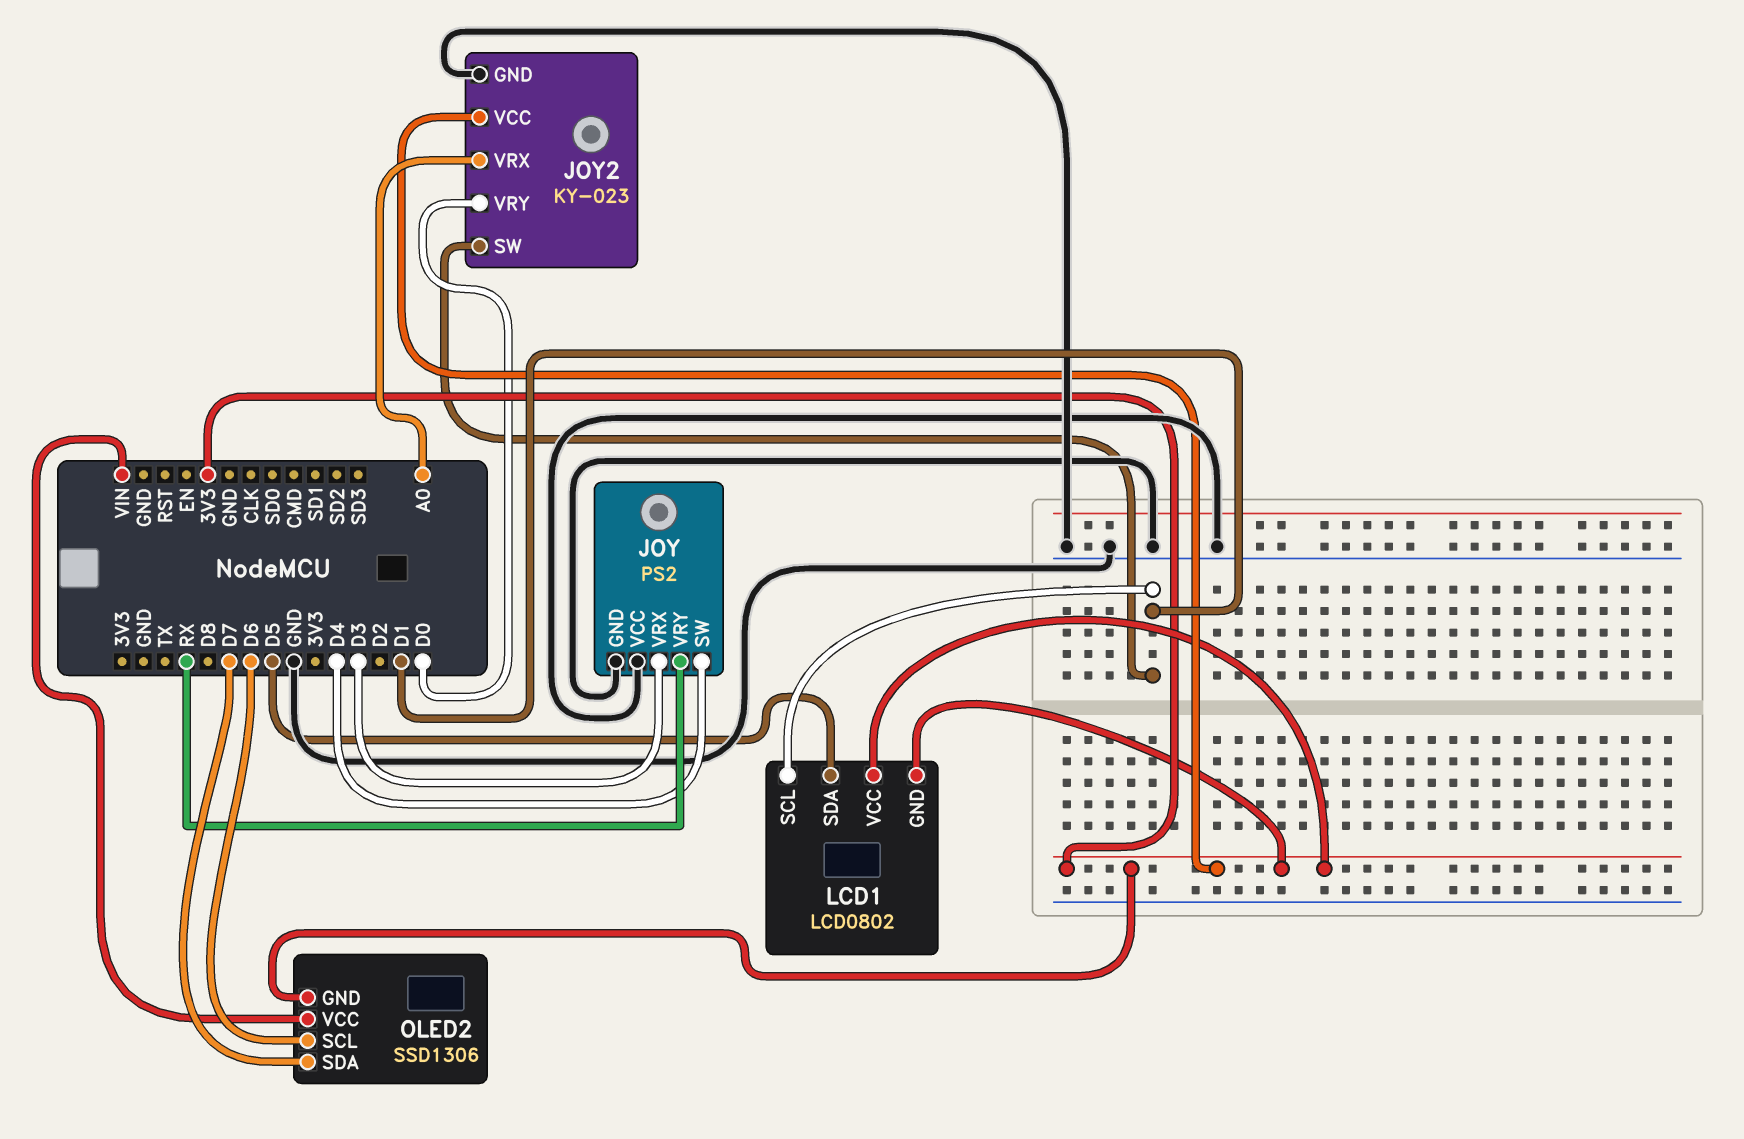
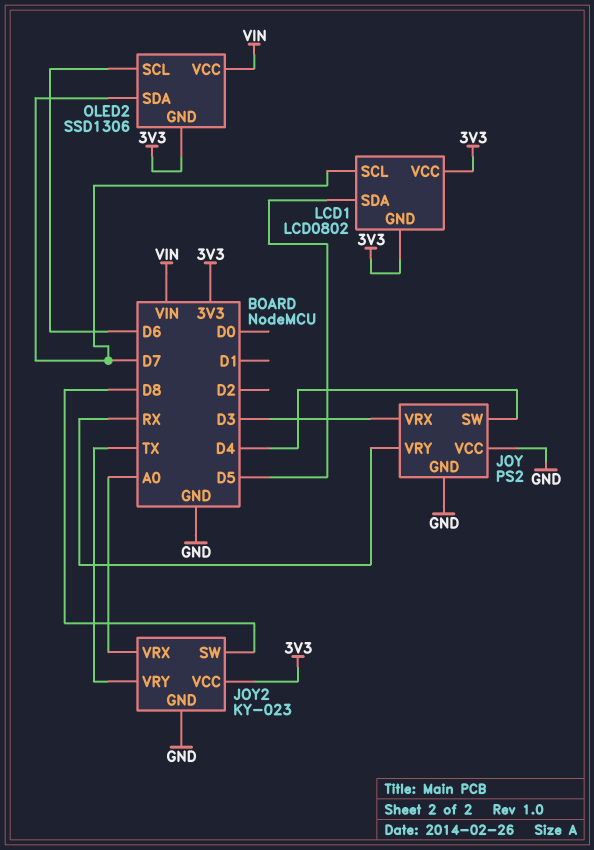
JOY2 pin SW: D1 -> D8
JOY2 pin VRY: D0 -> TX
LCD1 pin SCL: D1 -> D7

